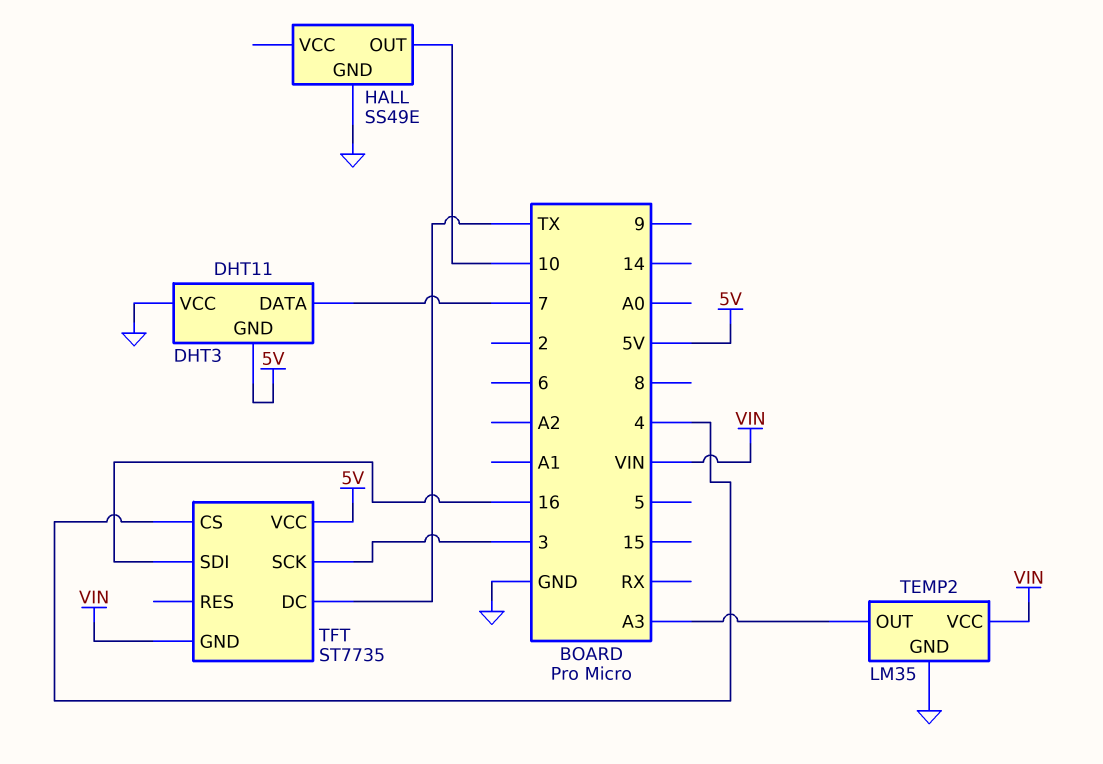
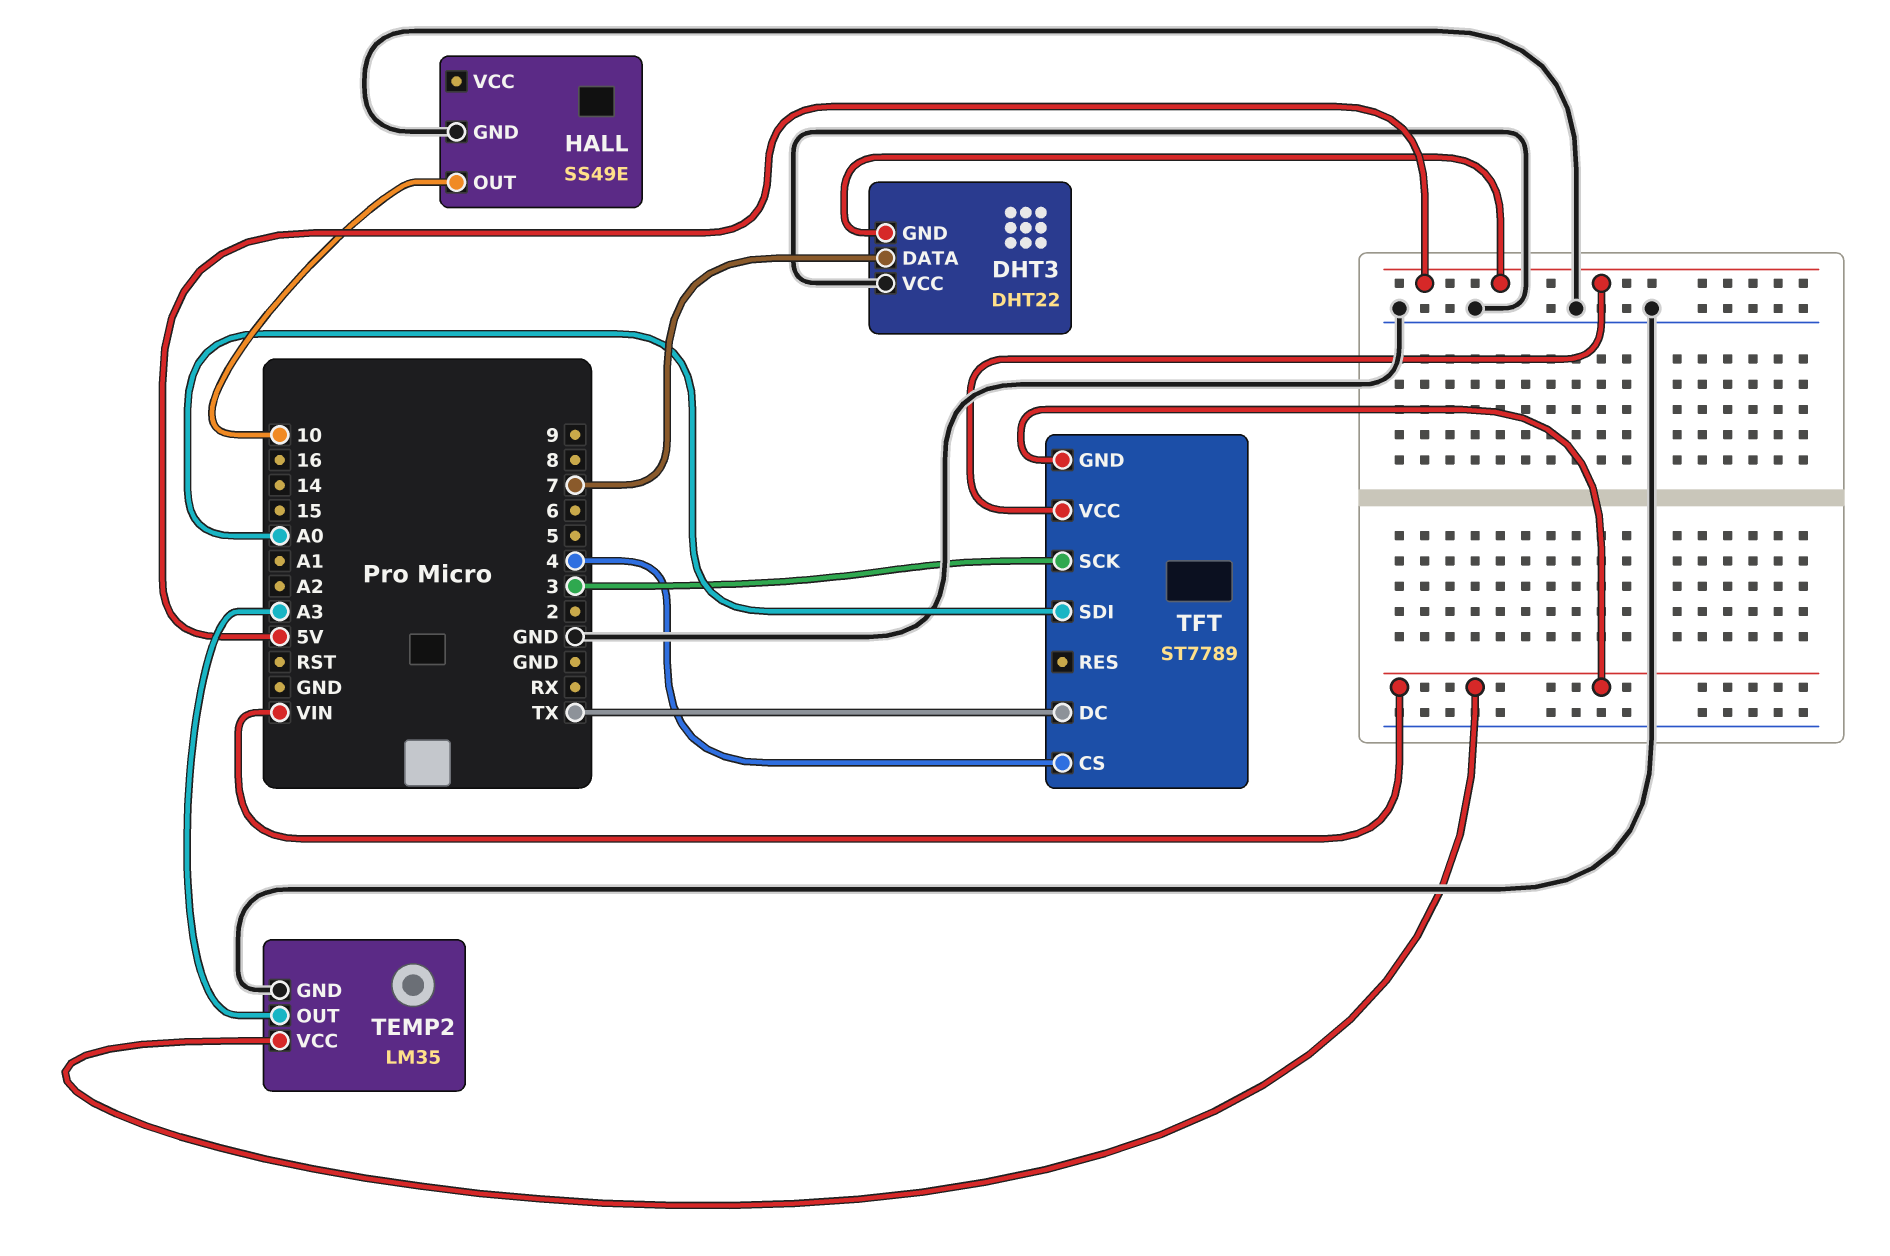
DHT3: DHT11 -> DHT22
TFT: ST7735 -> ST7789
TFT pin SDI: 16 -> A0

